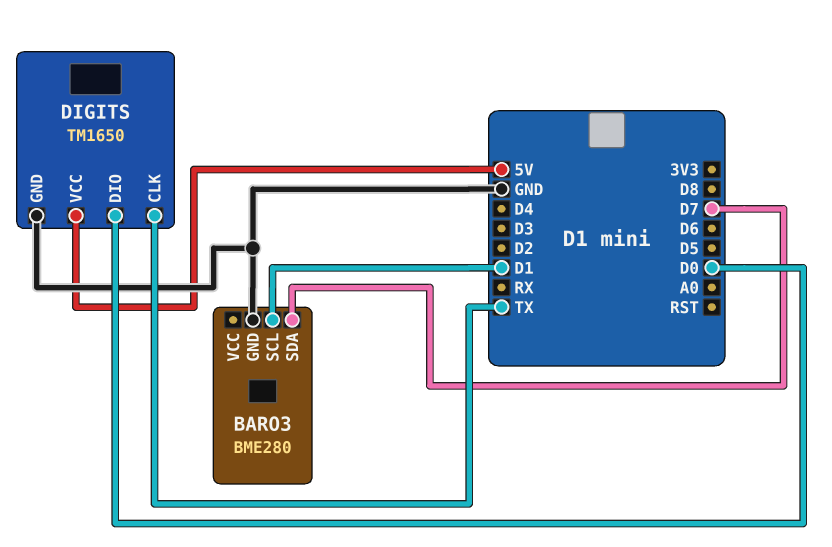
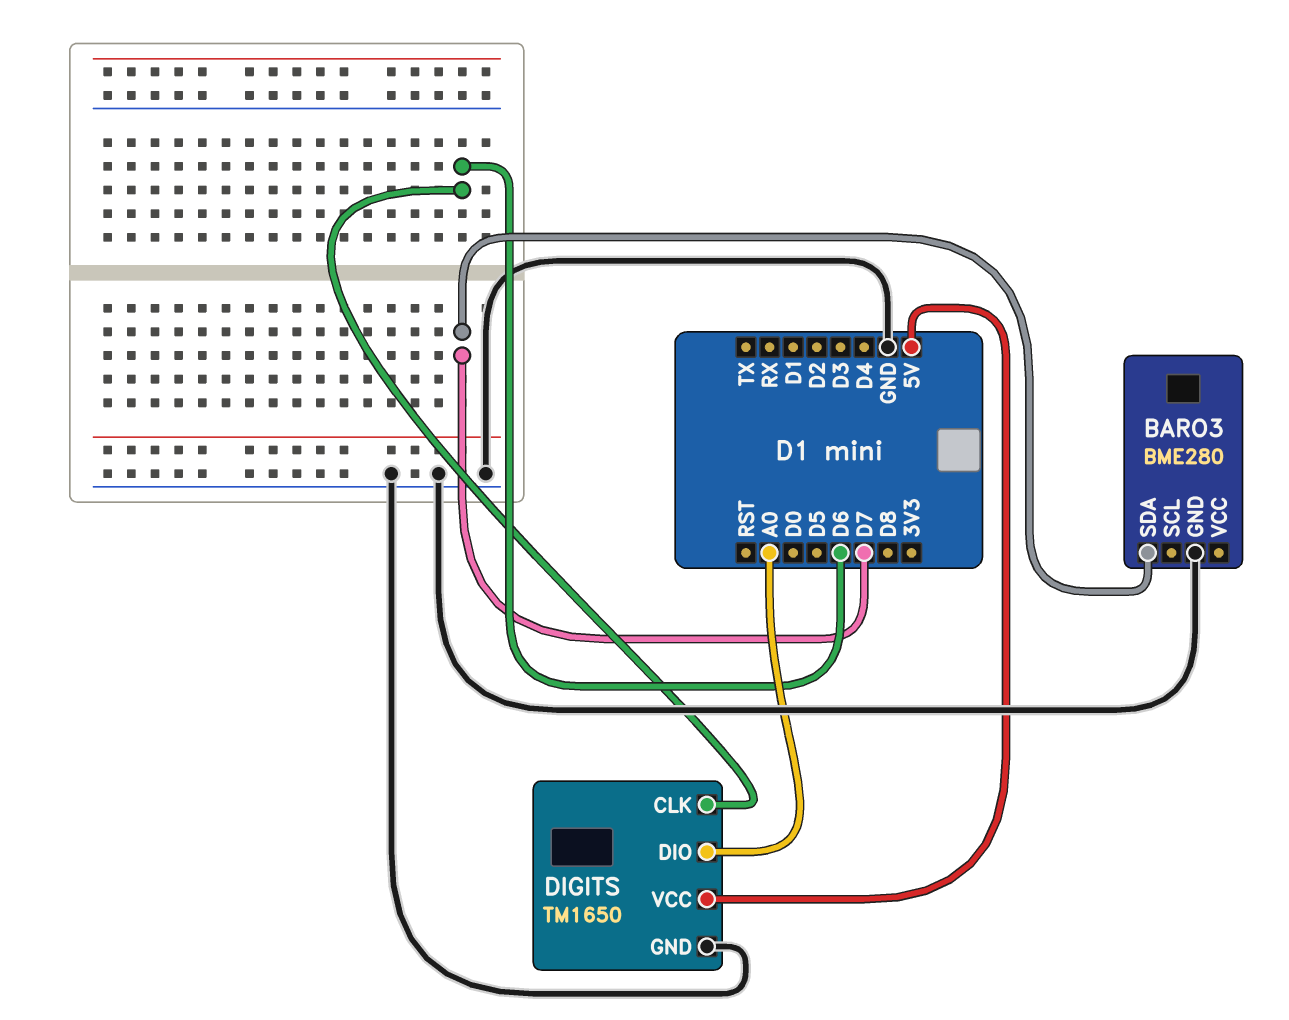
BARO3 pin SCL: D1 -> none
DIGITS pin CLK: TX -> D6
DIGITS pin DIO: D0 -> A0

